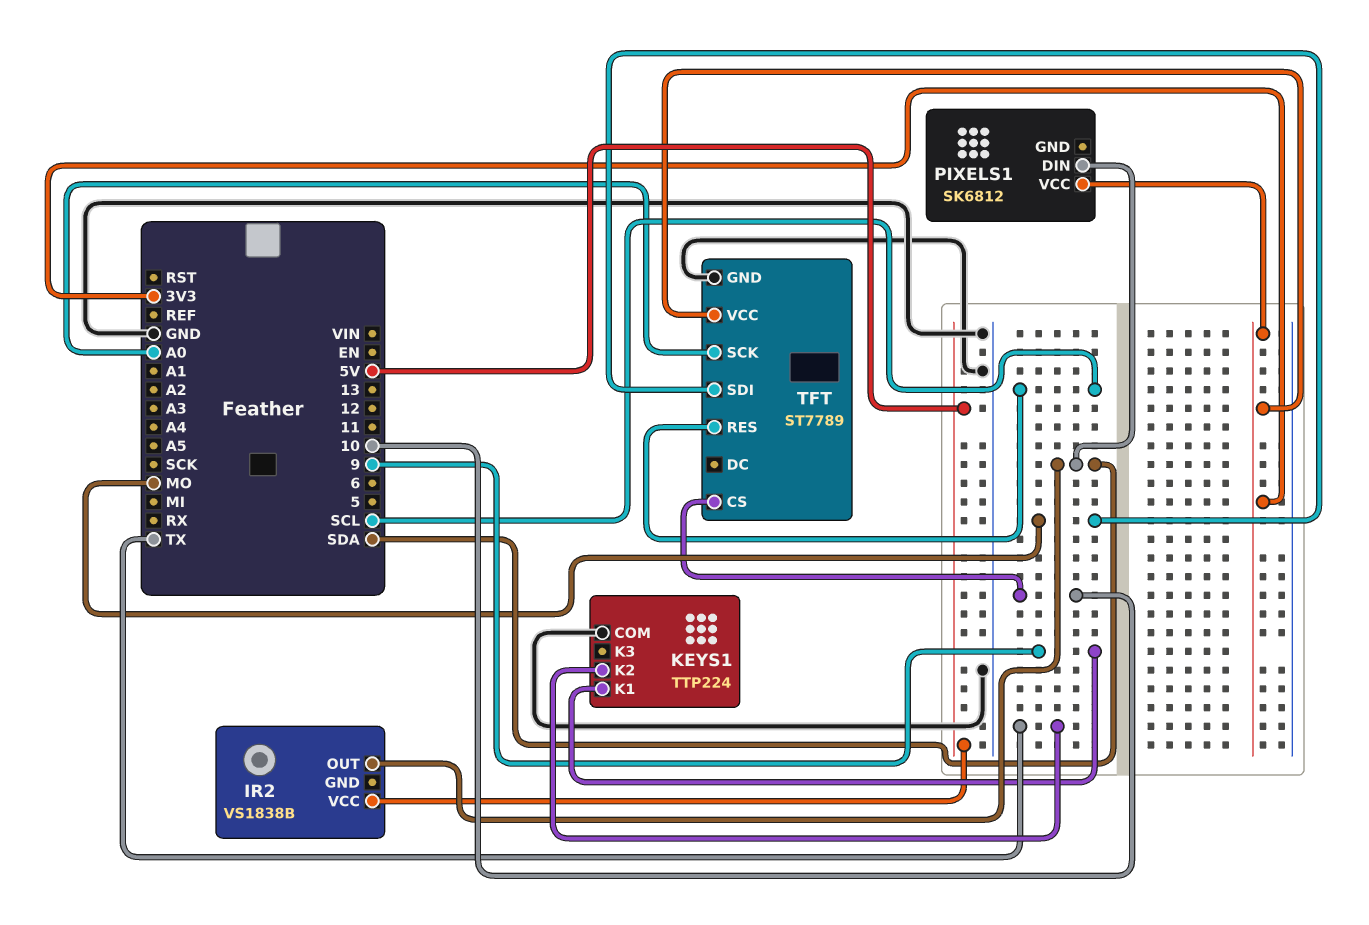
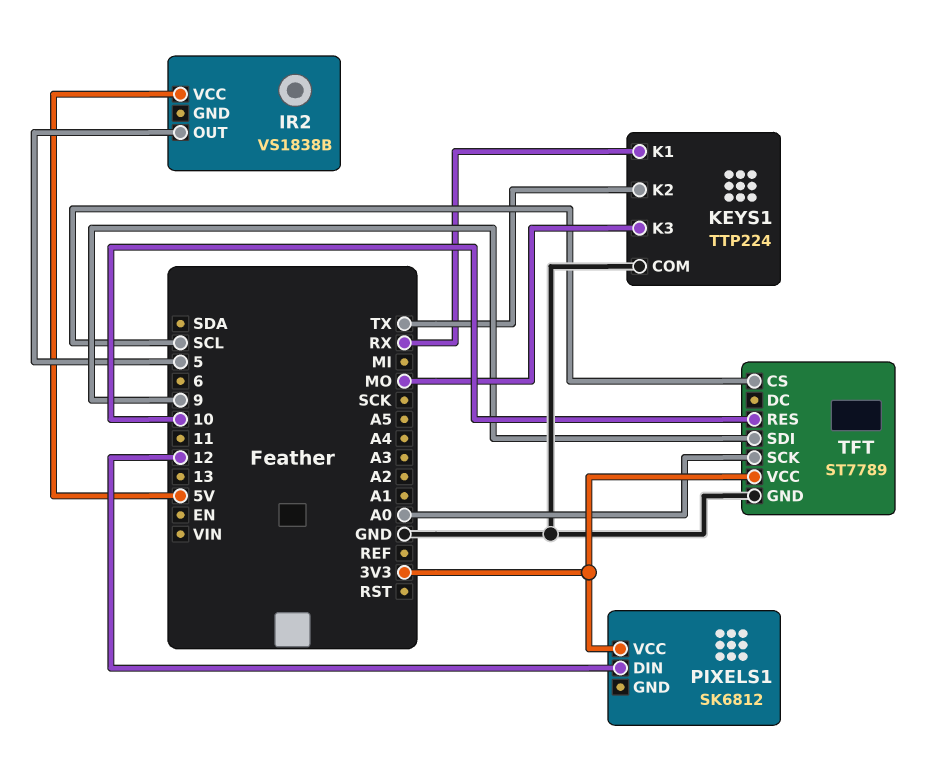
IR2 pin OUT: SDA -> 5
KEYS1 pin K1: 9 -> RX
KEYS1 pin K3: none -> MO
PIXELS1 pin DIN: SDA -> 12
TFT pin CS: 10 -> SCL
TFT pin RES: SCL -> 10
TFT pin SDI: MO -> 9

